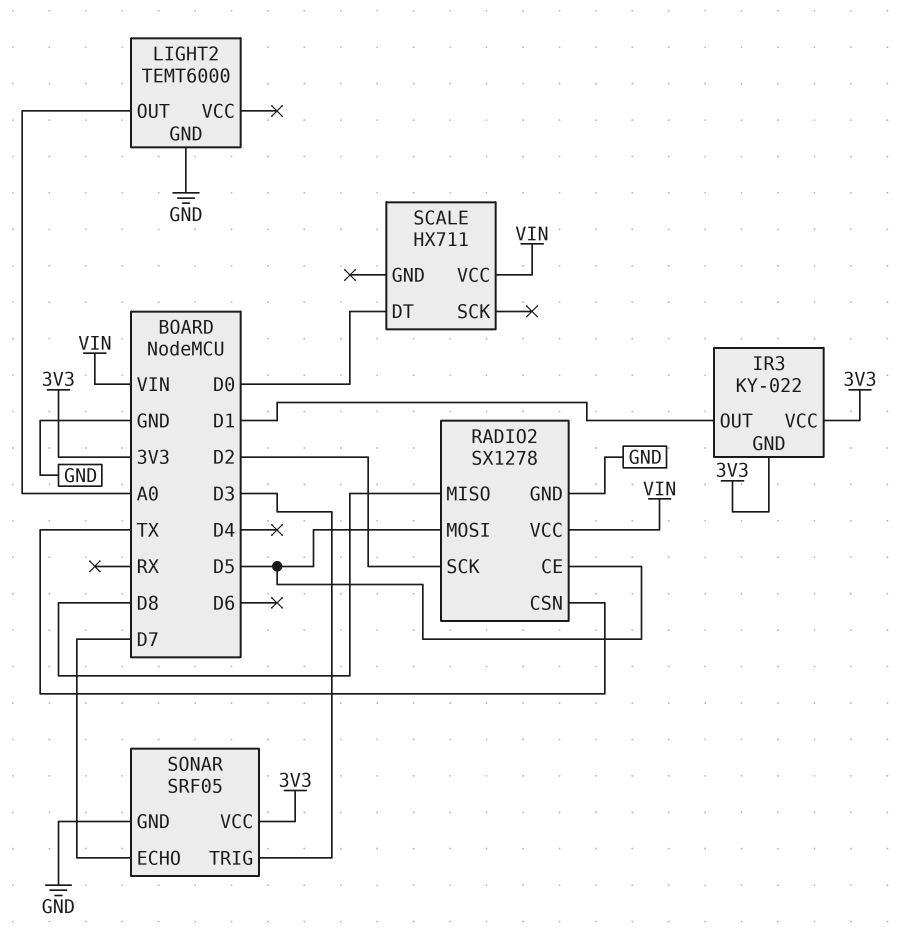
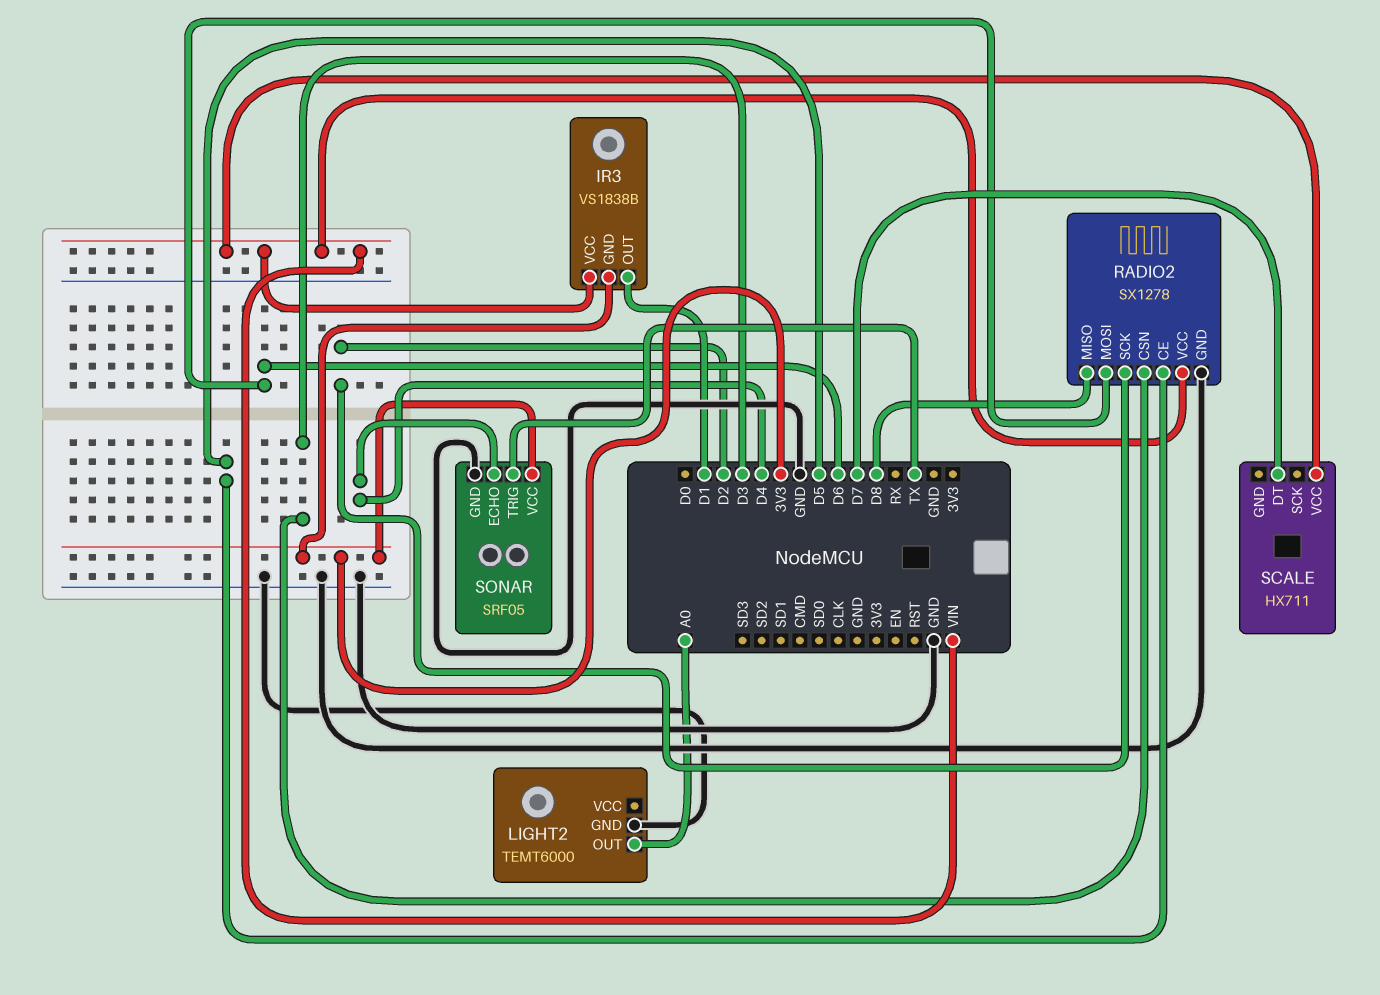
IR3: KY-022 -> VS1838B
IR3 pin VCC: 3V3 -> VIN
RADIO2 pin CSN: TX -> D3
RADIO2 pin MOSI: D5 -> D6
SCALE pin DT: D0 -> D7
SONAR pin ECHO: D7 -> D4
SONAR pin TRIG: D3 -> TX

